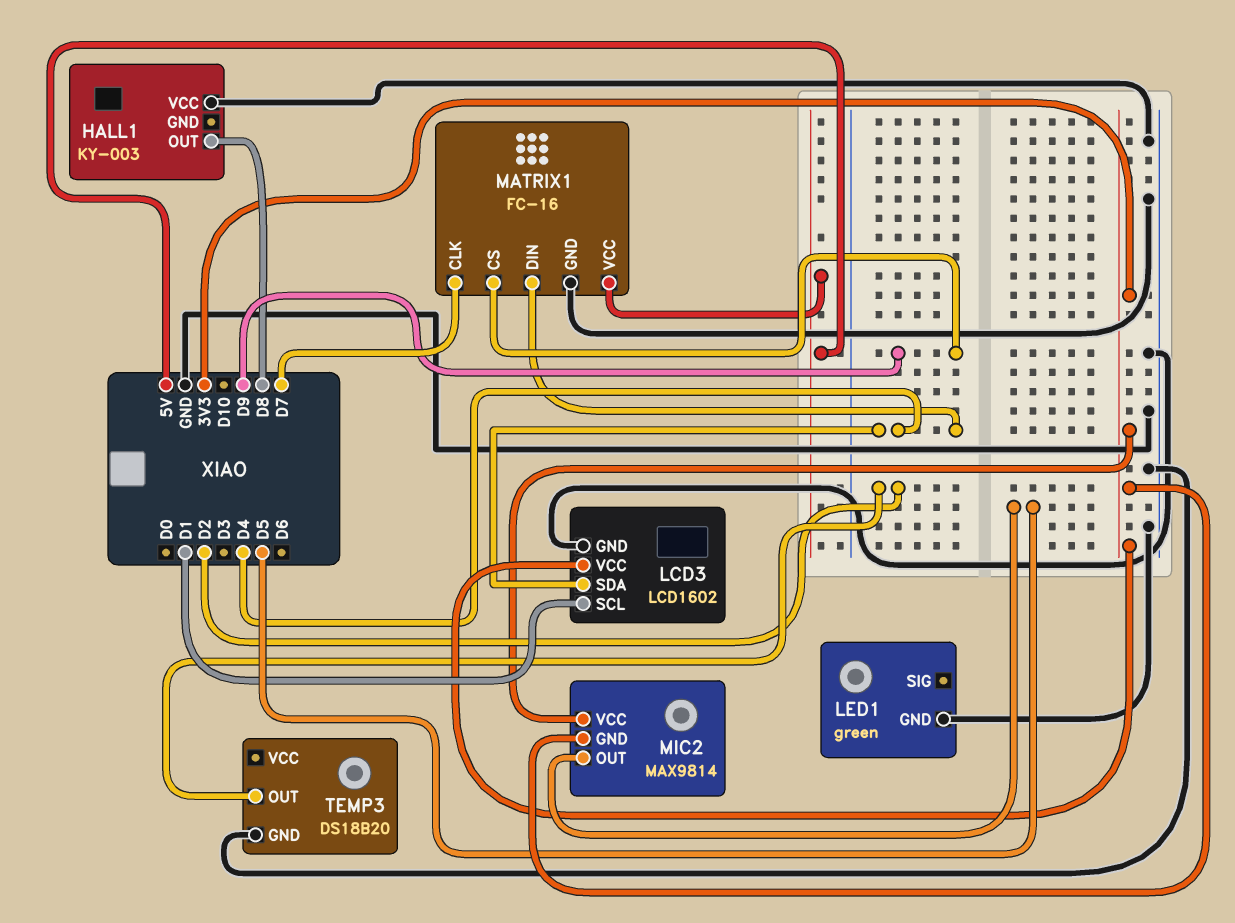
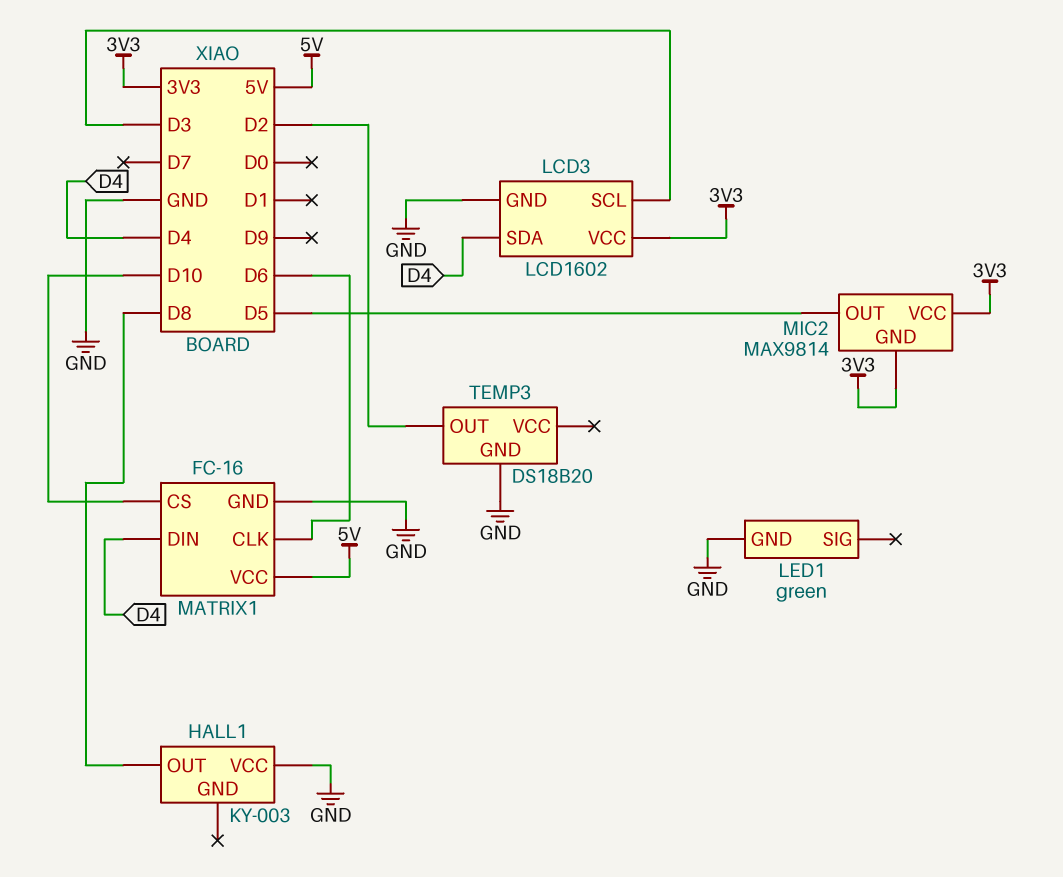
LCD3 pin SCL: D1 -> D3
MATRIX1 pin CLK: D7 -> D6
MATRIX1 pin CS: D9 -> D10

